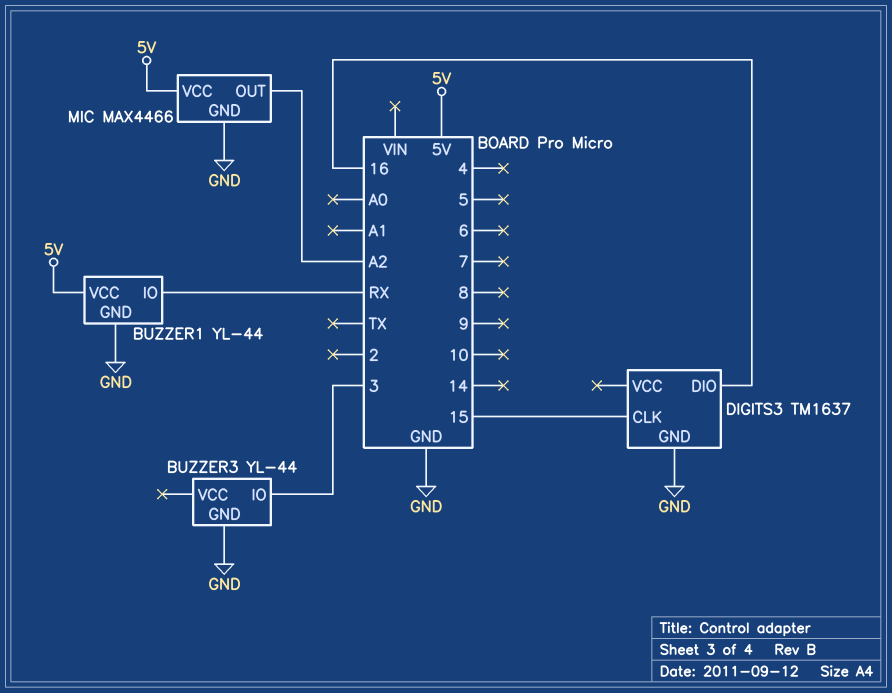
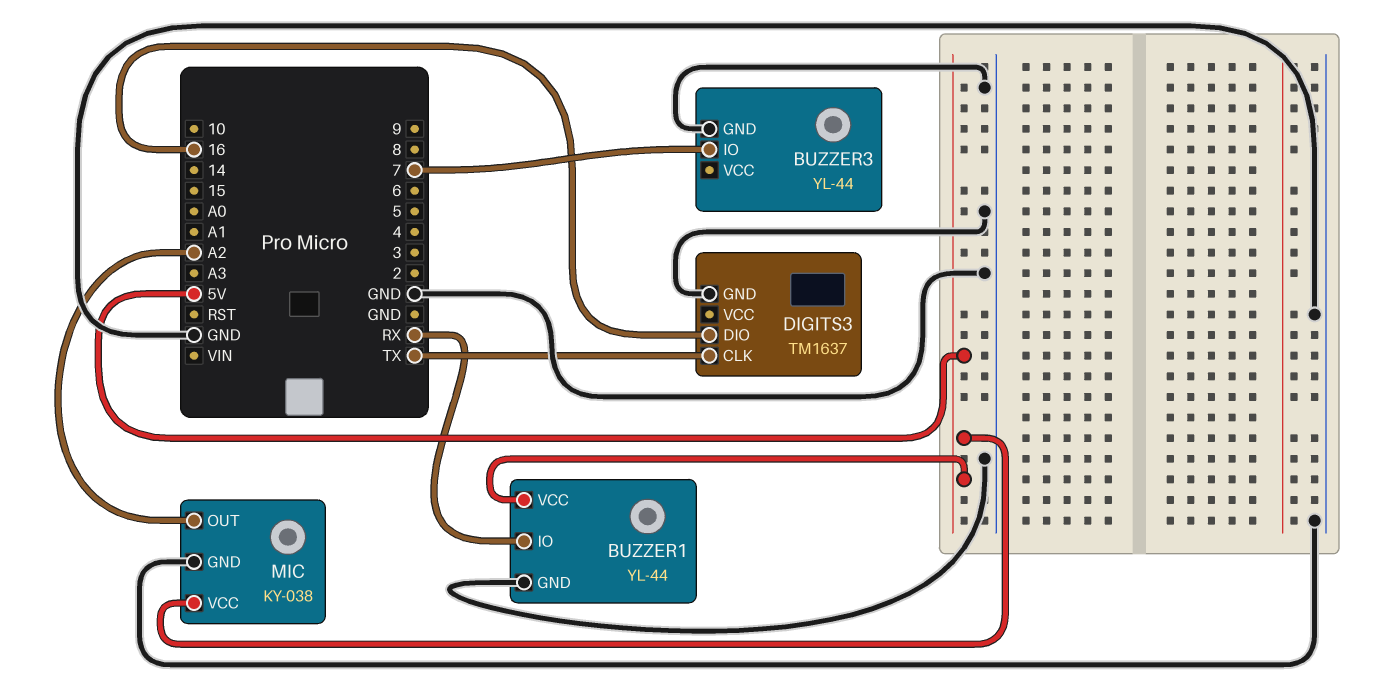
BUZZER3 pin IO: 3 -> 7
DIGITS3 pin CLK: 15 -> TX
MIC: MAX4466 -> KY-038

